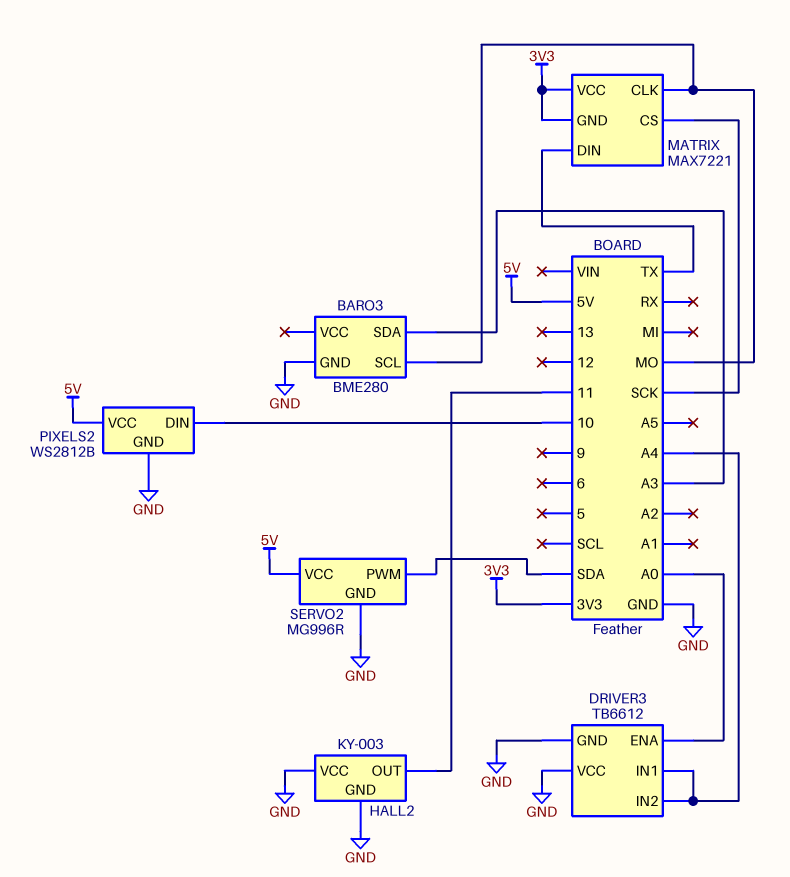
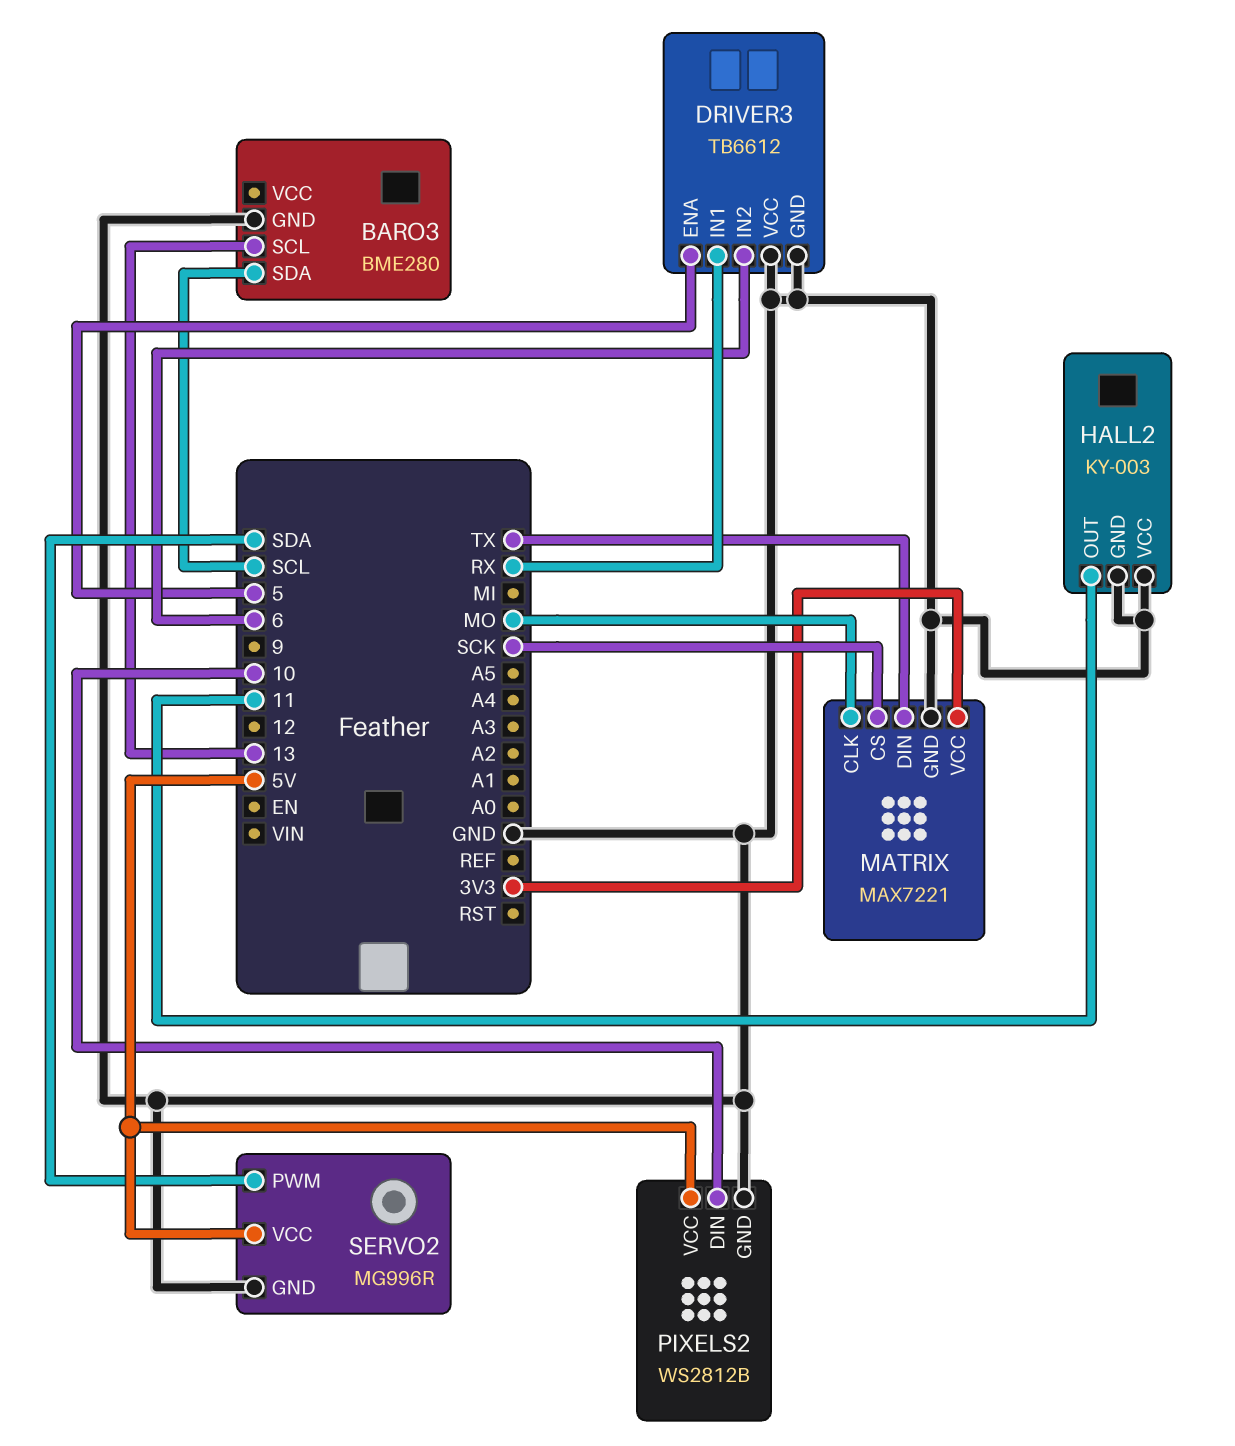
BARO3 pin SCL: MO -> 13
BARO3 pin SDA: A3 -> SCL
DRIVER3 pin ENA: A0 -> 5
DRIVER3 pin IN1: A4 -> RX
DRIVER3 pin IN2: A4 -> 6
MATRIX pin GND: 3V3 -> GND

